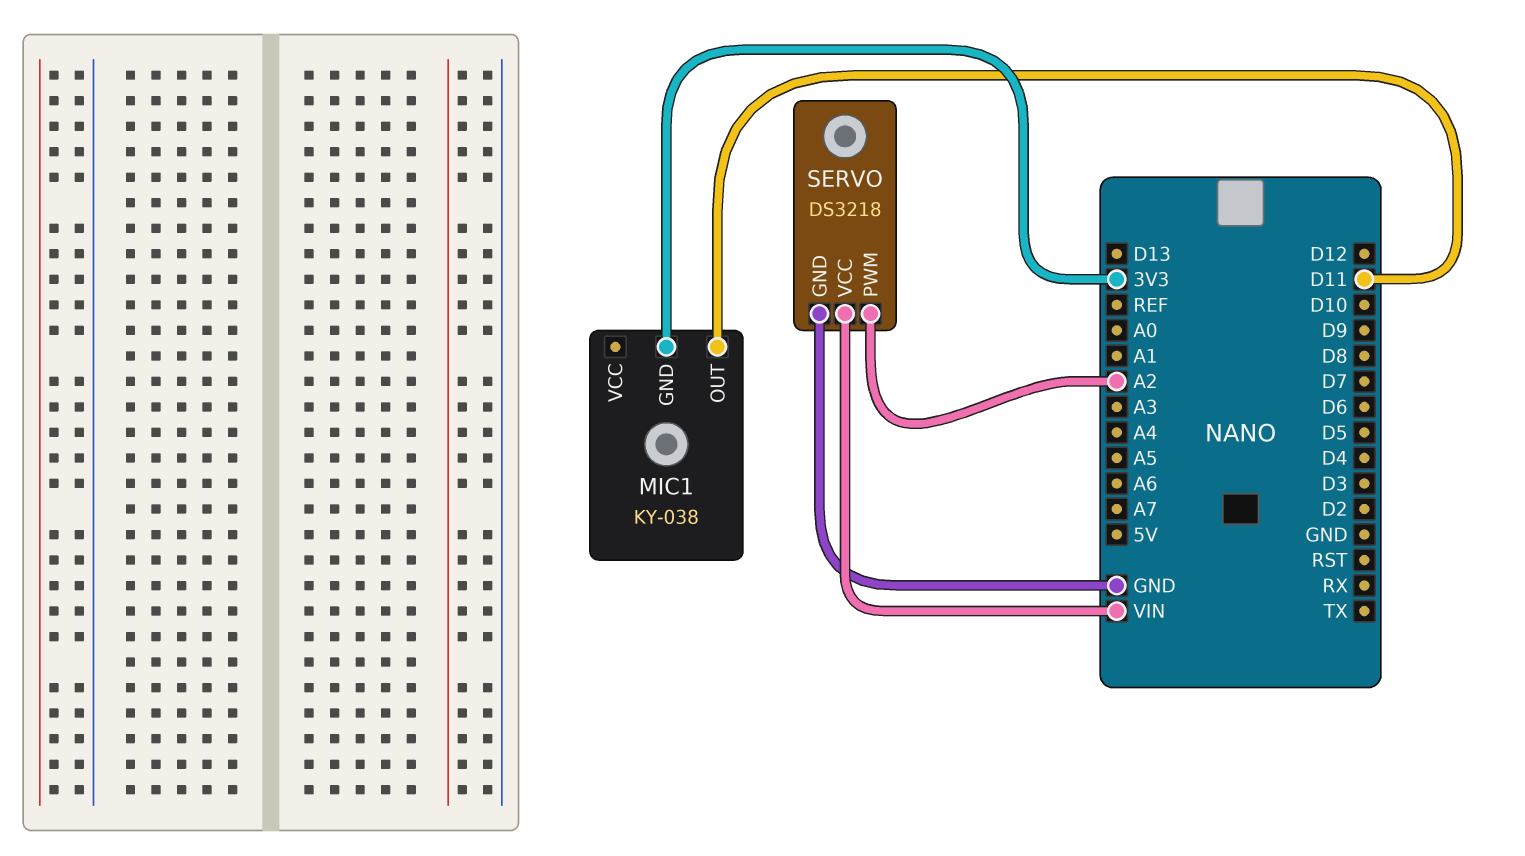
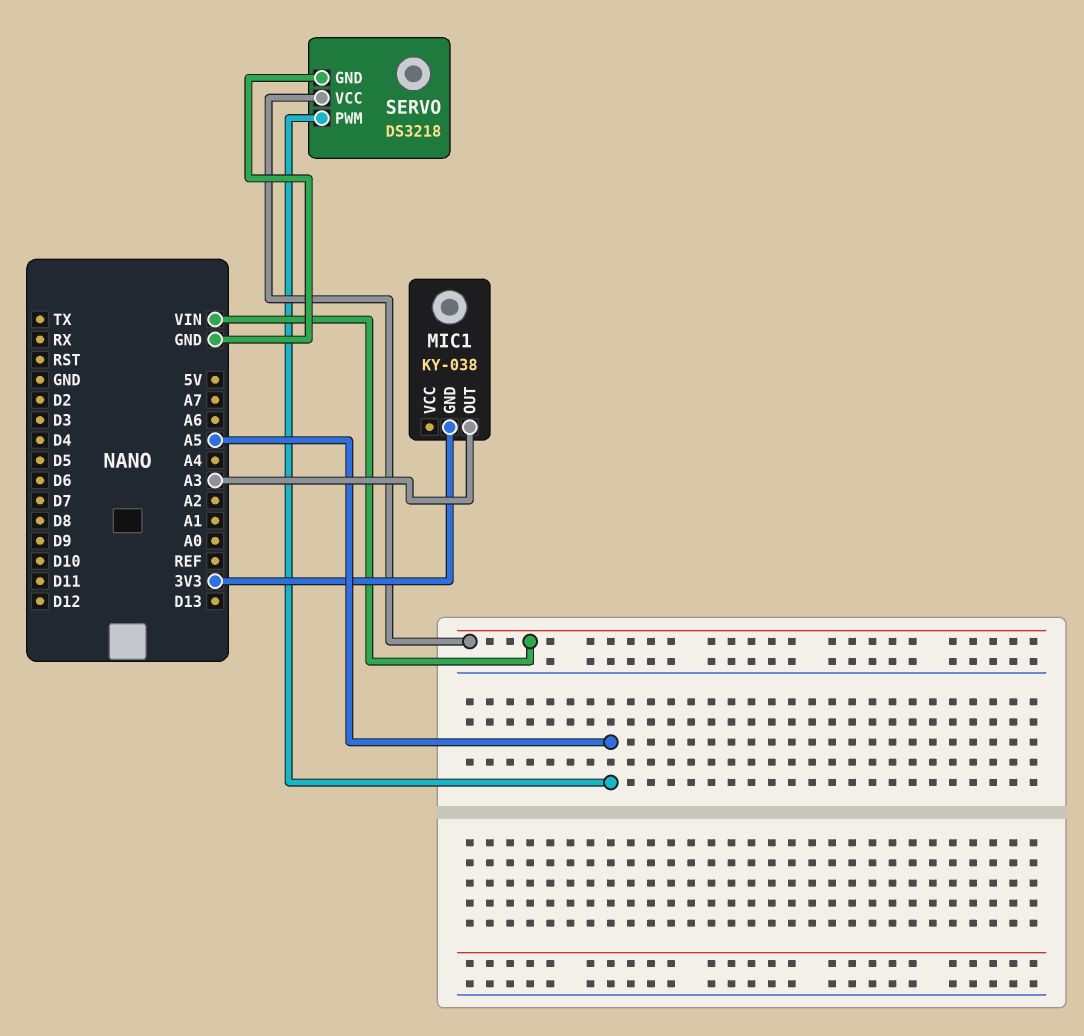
MIC1 pin OUT: D11 -> A3
SERVO pin PWM: A2 -> A5

